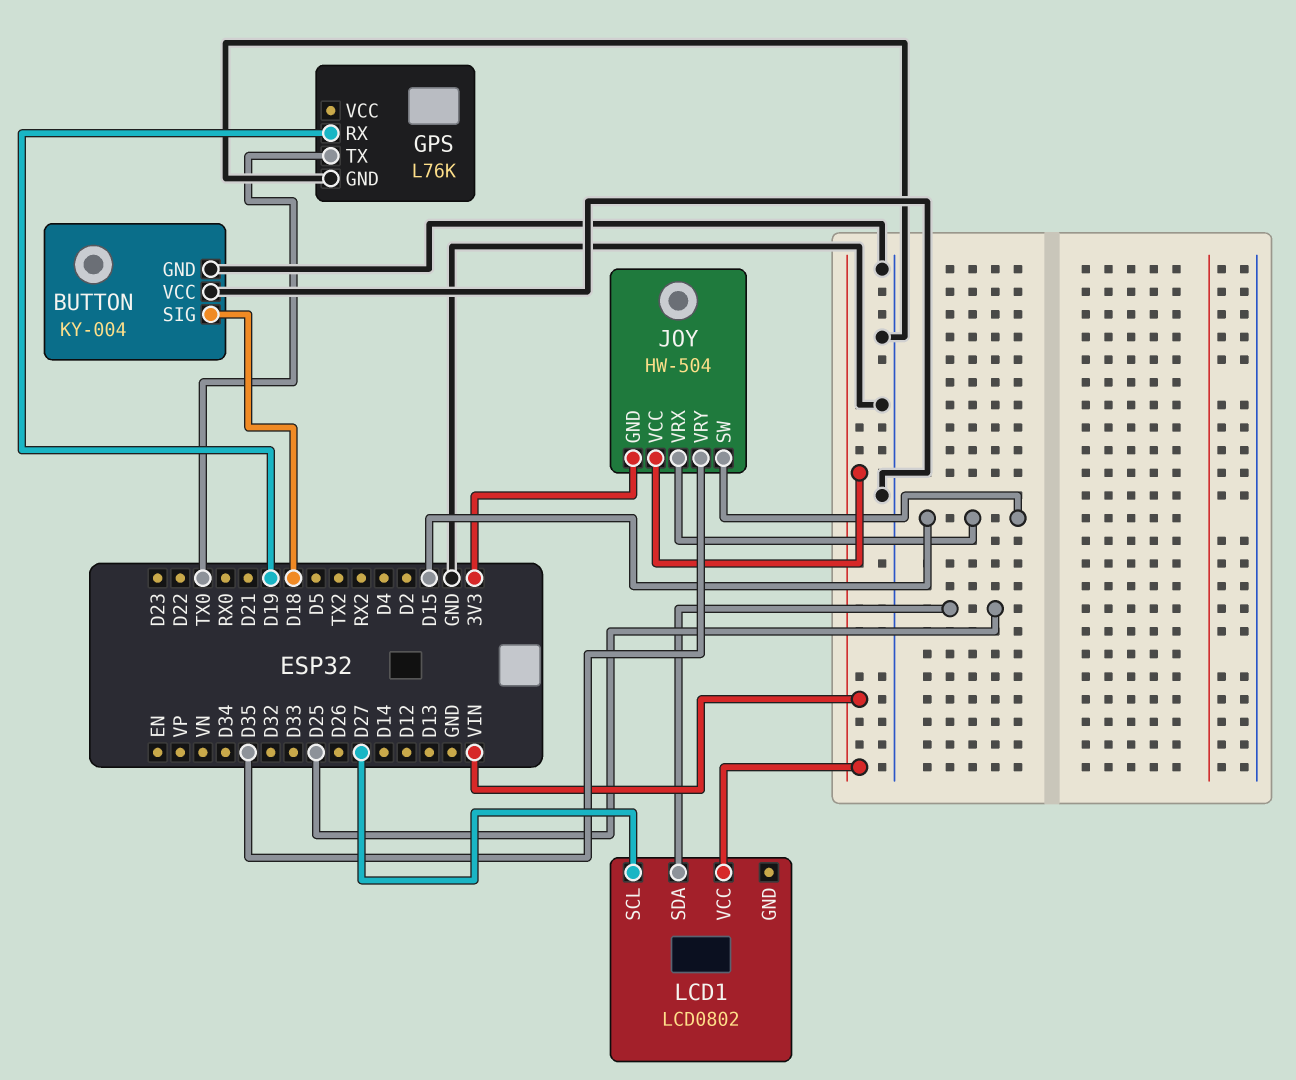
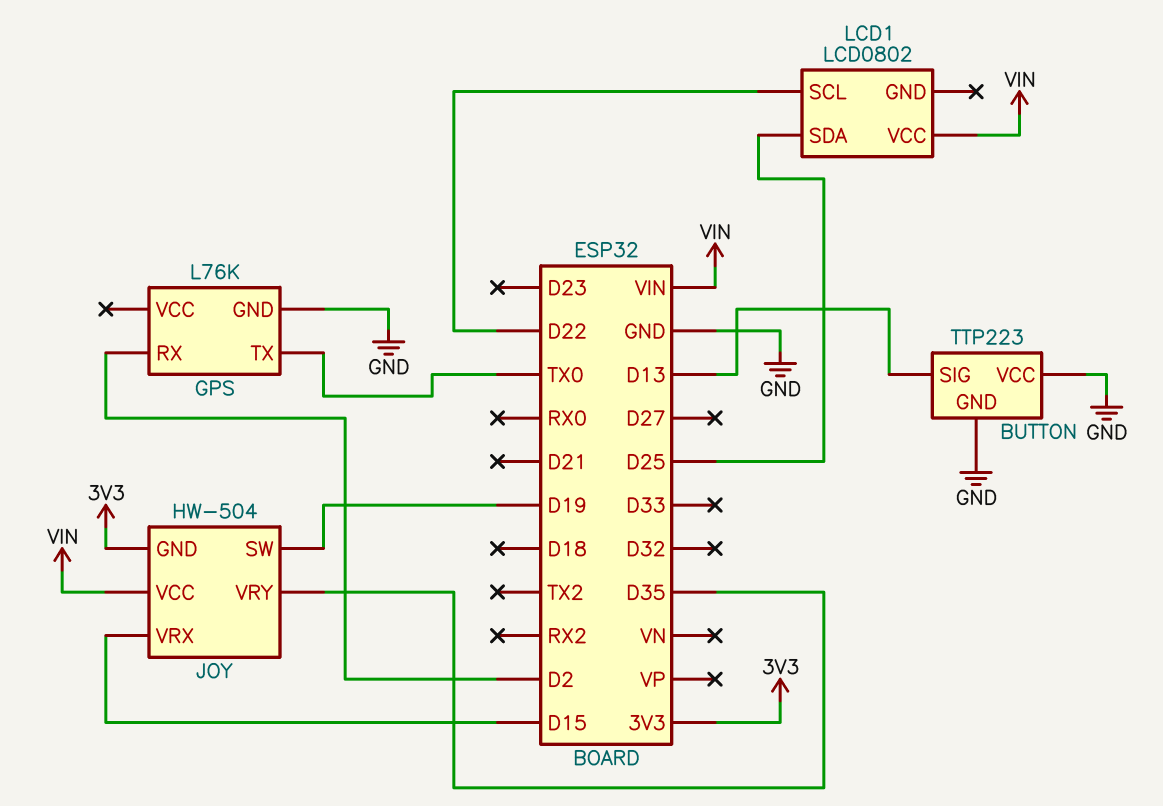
BUTTON: KY-004 -> TTP223
BUTTON pin SIG: D18 -> D13
GPS pin RX: D19 -> D2
JOY pin SW: D15 -> D19
LCD1 pin SCL: D27 -> D22

